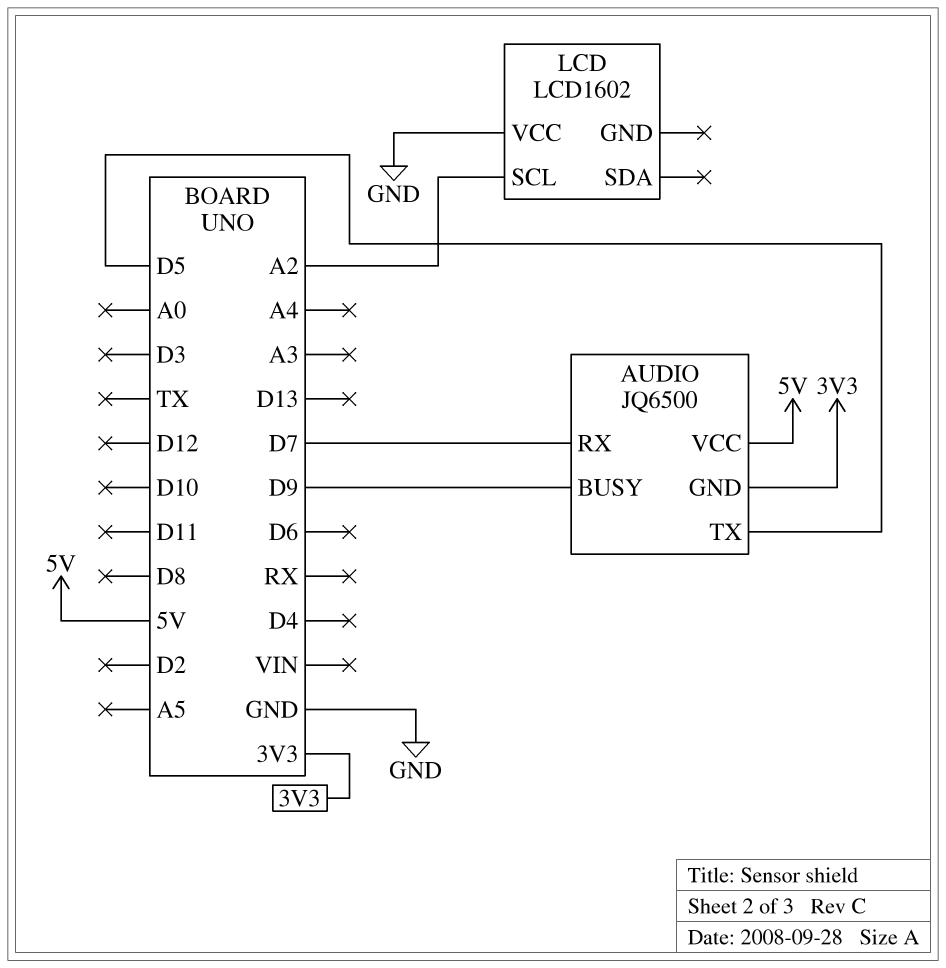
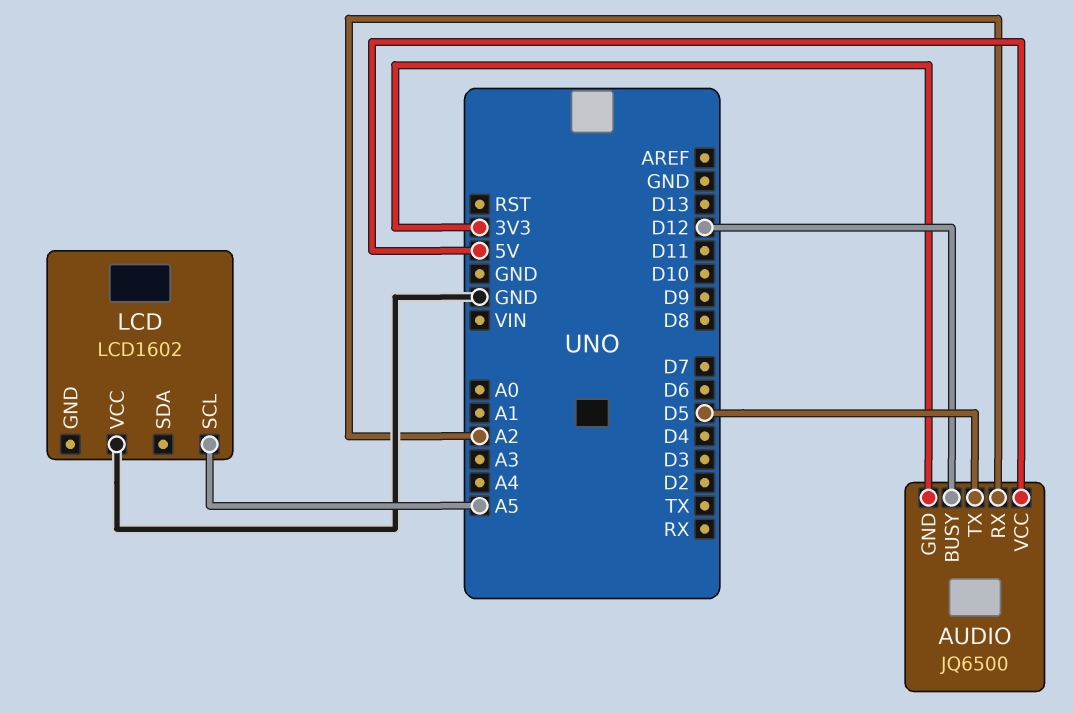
AUDIO pin BUSY: D9 -> D12
AUDIO pin RX: D7 -> A2
LCD pin SCL: A2 -> A5

